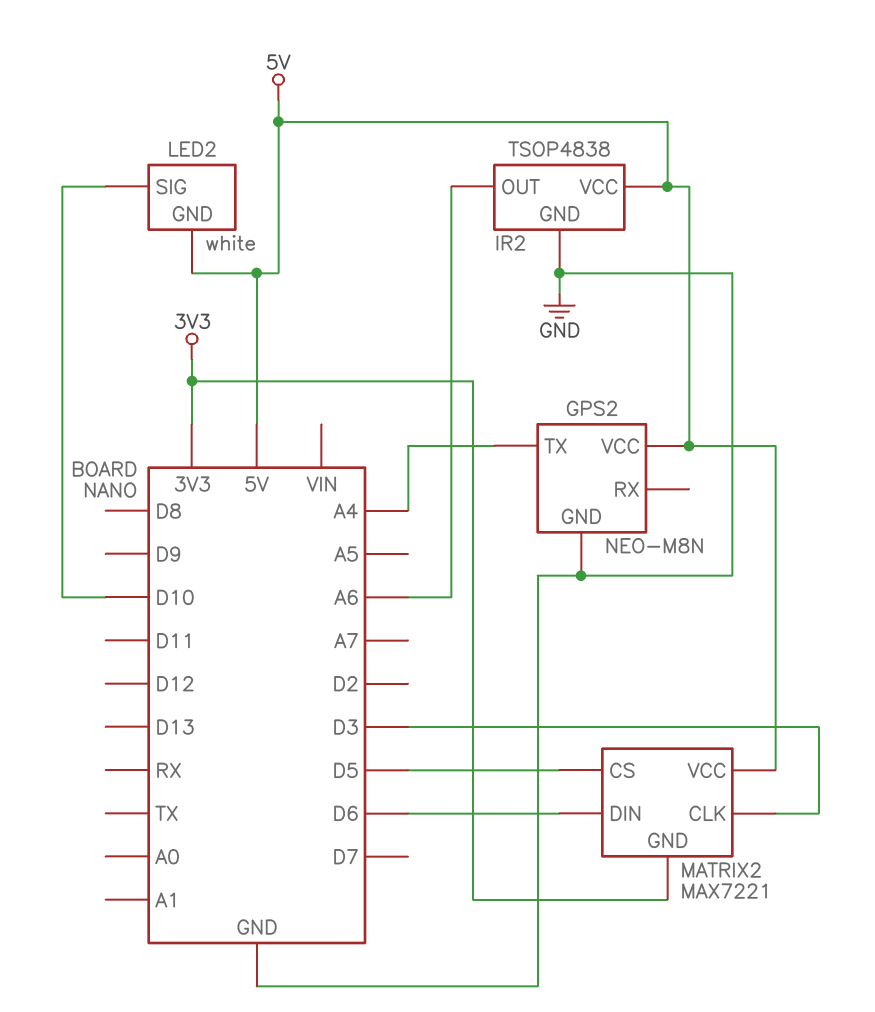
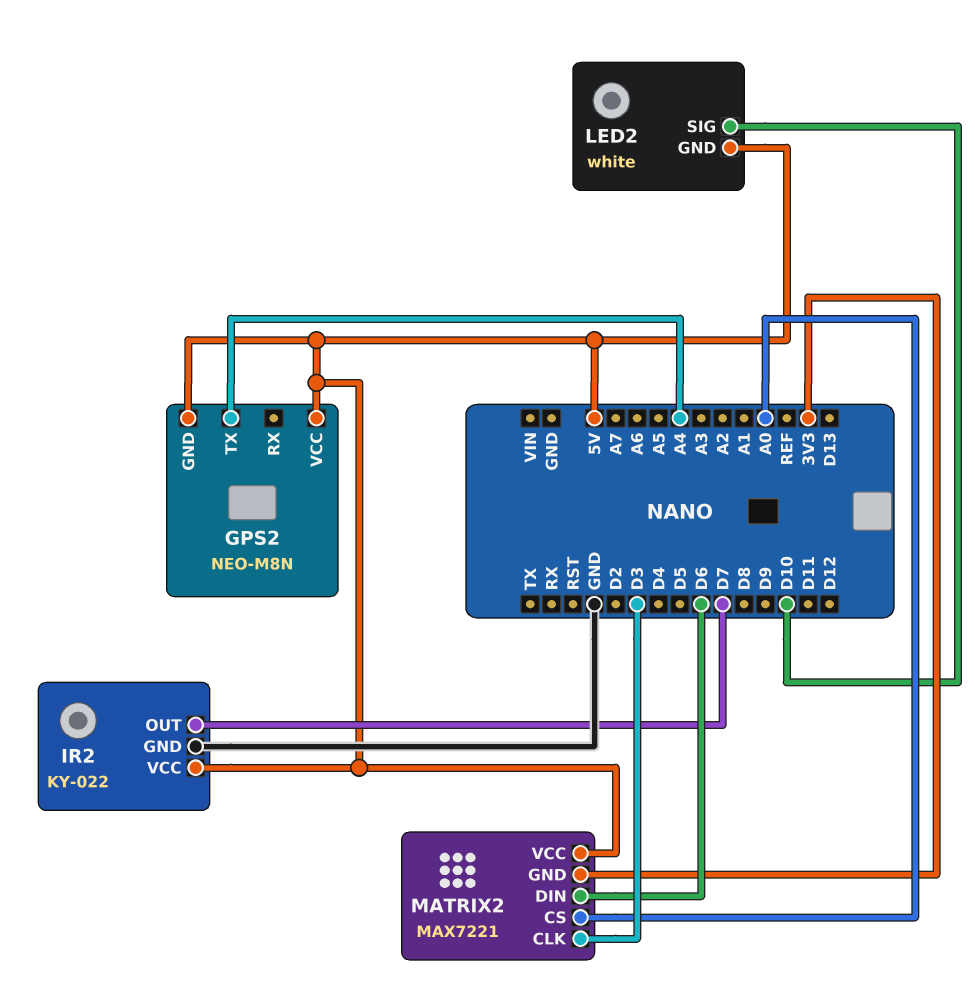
GPS2 pin GND: GND -> 5V
IR2: TSOP4838 -> KY-022
IR2 pin OUT: A6 -> D7
MATRIX2 pin CS: D5 -> A0

